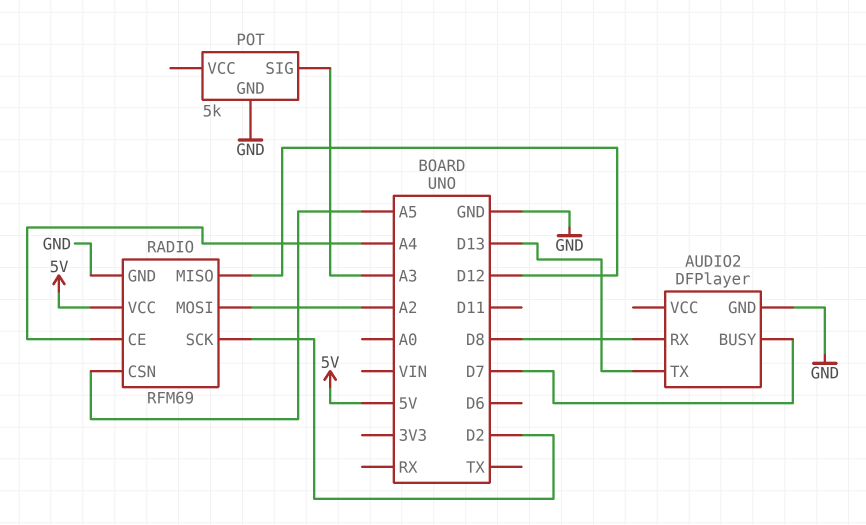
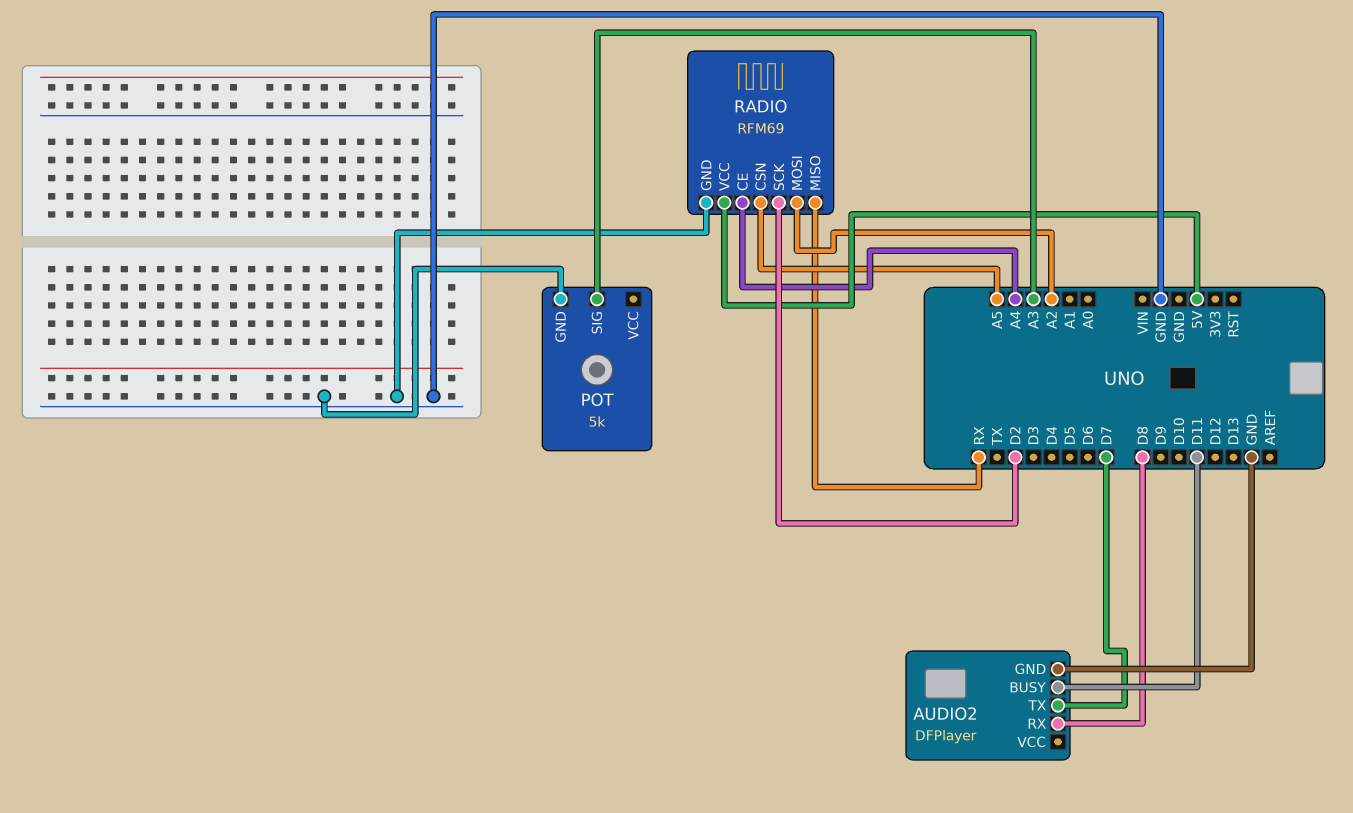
AUDIO2 pin BUSY: D7 -> D11
AUDIO2 pin TX: D13 -> D7
RADIO pin MISO: D12 -> RX

